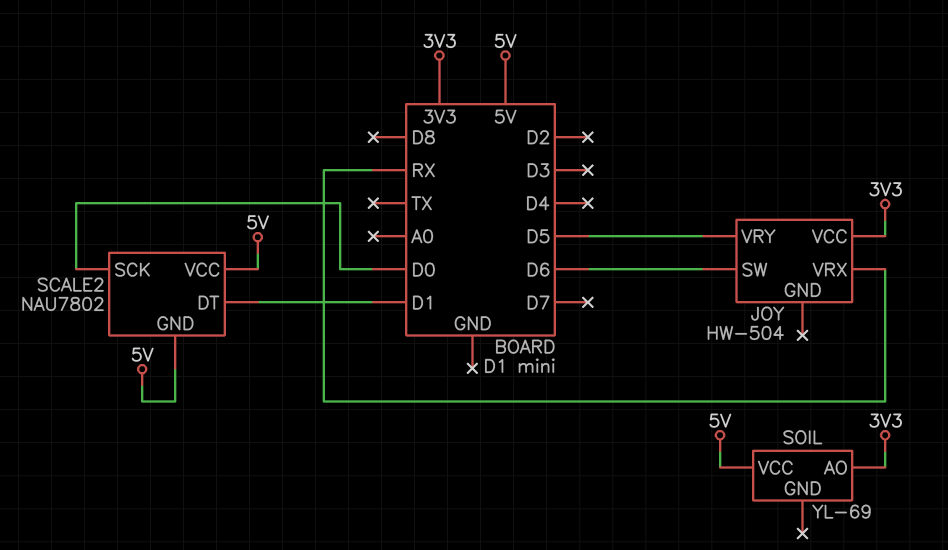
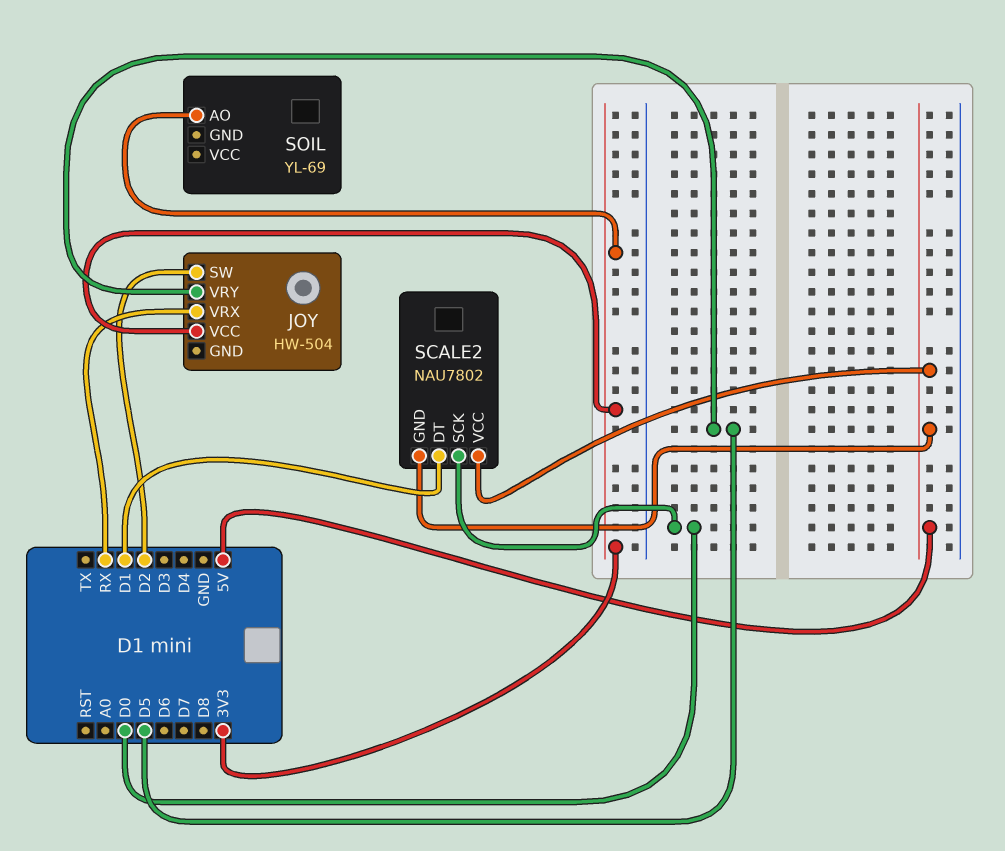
JOY pin SW: D6 -> D2
SOIL pin VCC: 5V -> none

